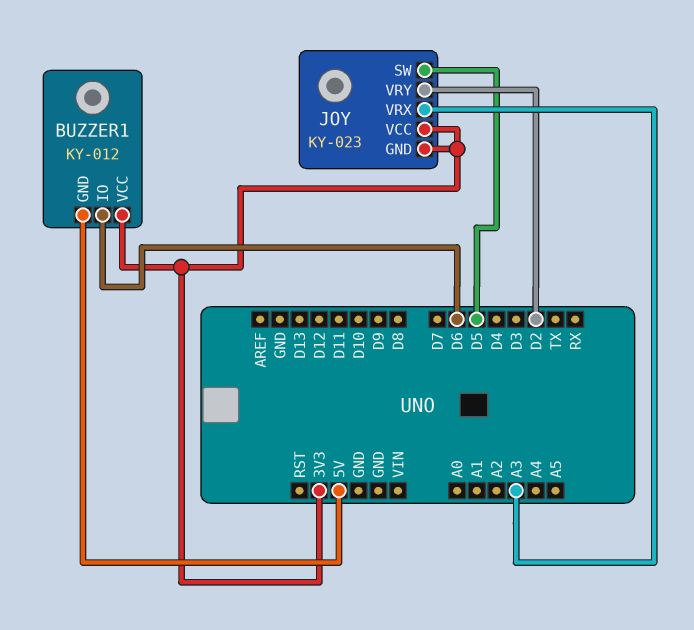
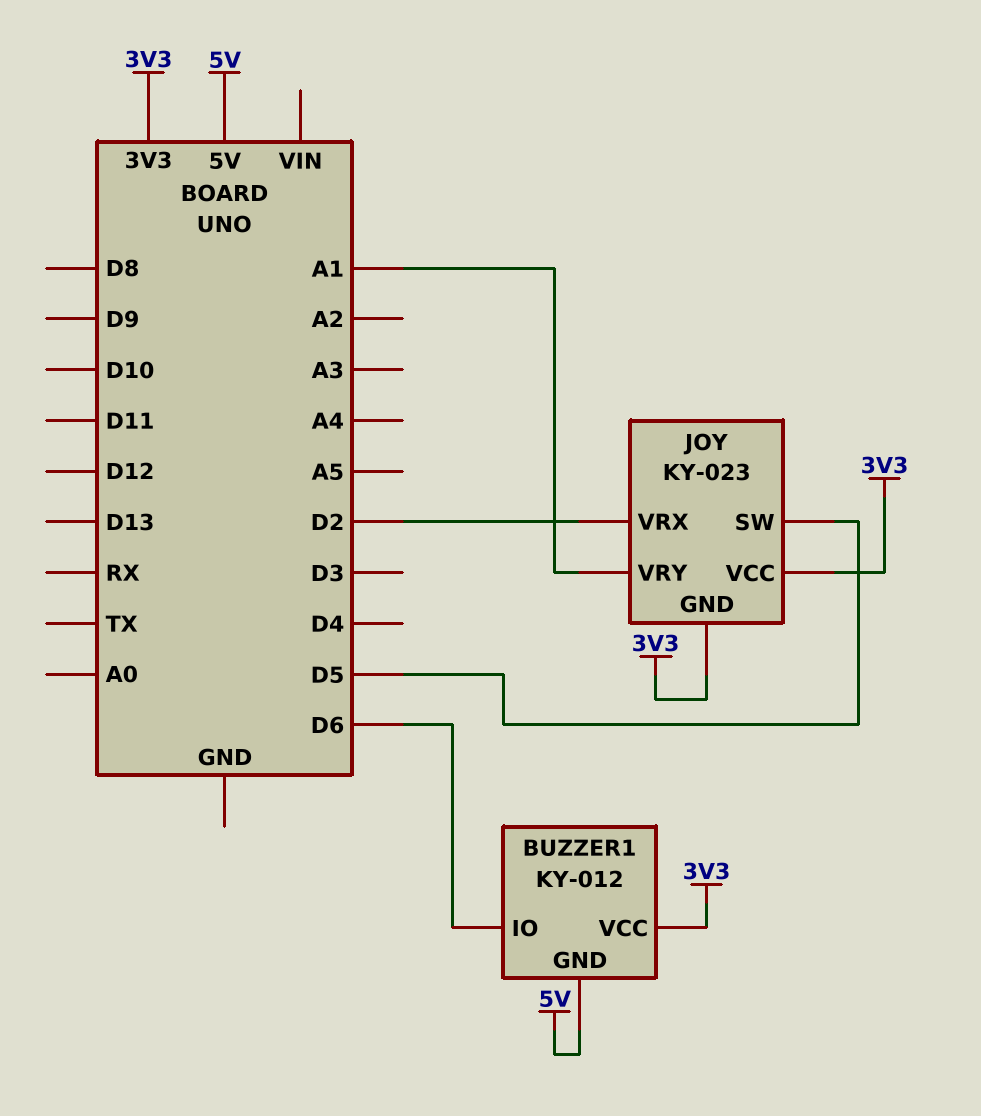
JOY pin VRX: A3 -> D2
JOY pin VRY: D2 -> A1

